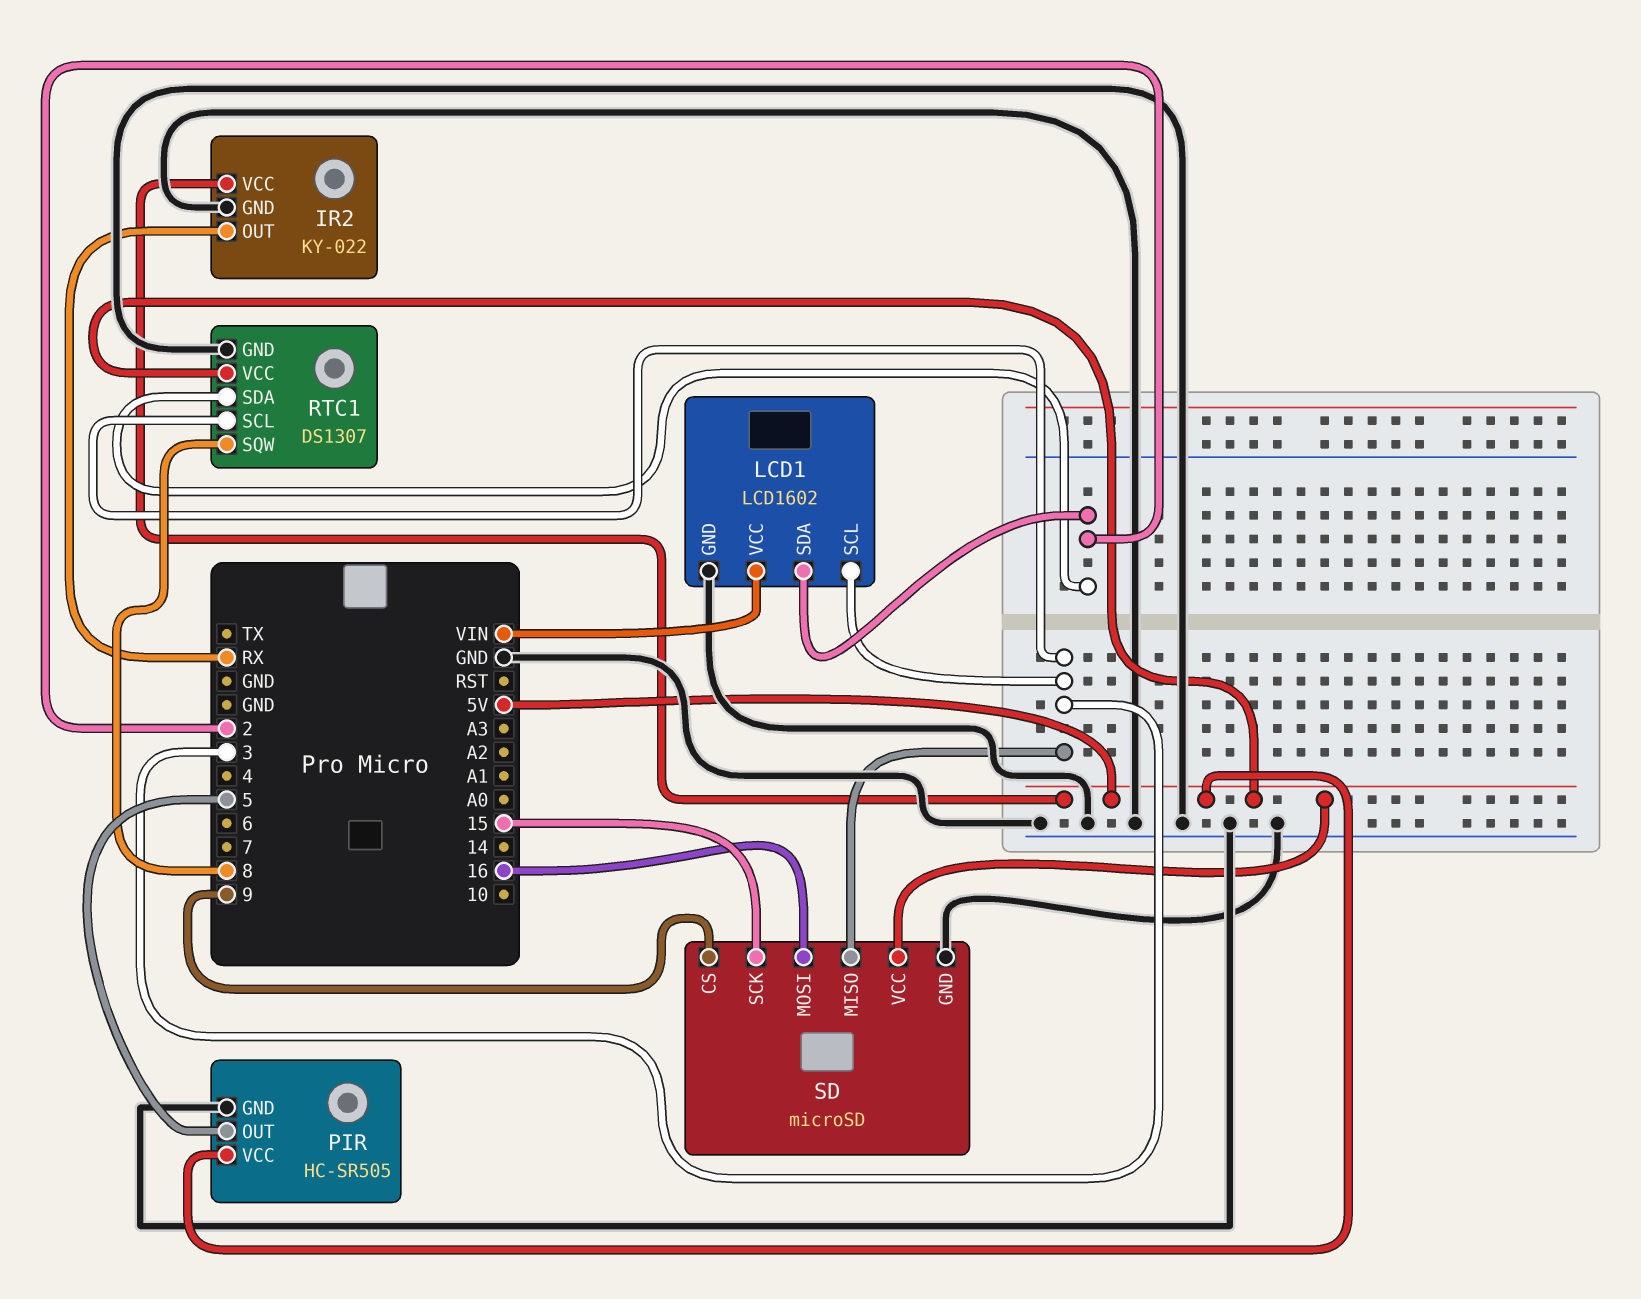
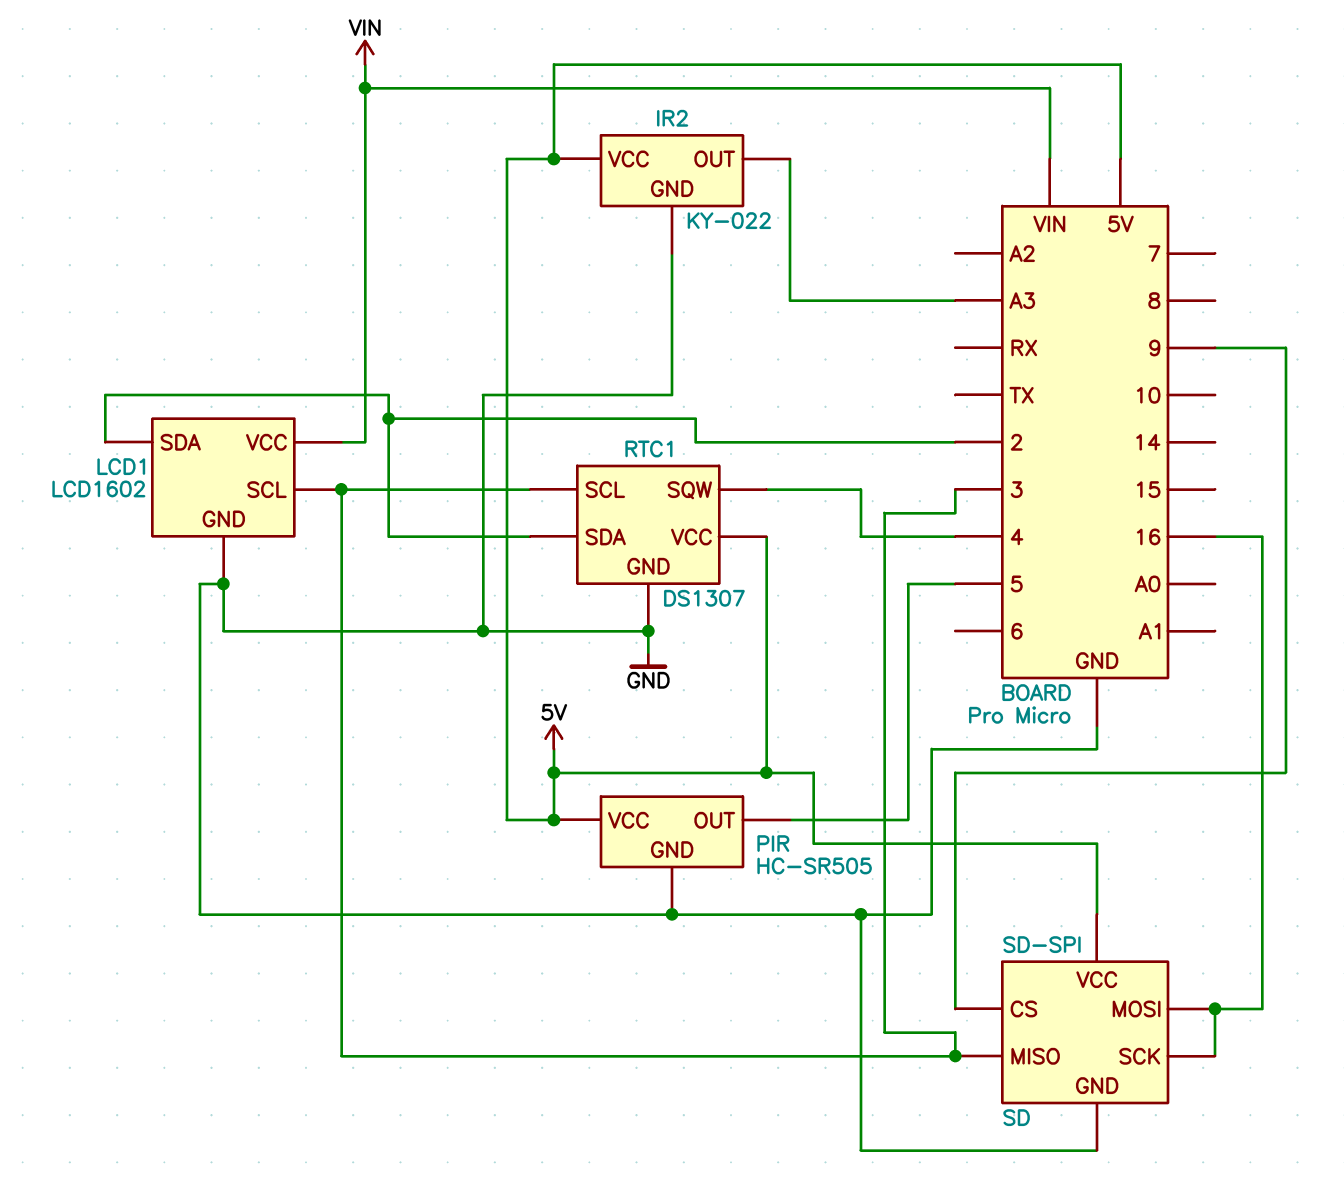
IR2 pin OUT: RX -> A3
RTC1 pin SQW: 8 -> 4
SD: microSD -> SD-SPI
SD pin SCK: 15 -> 16

